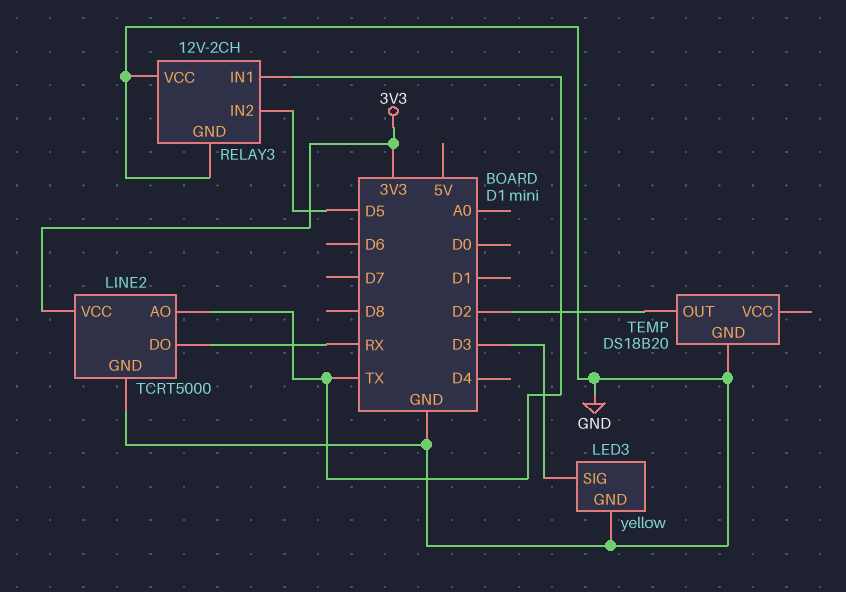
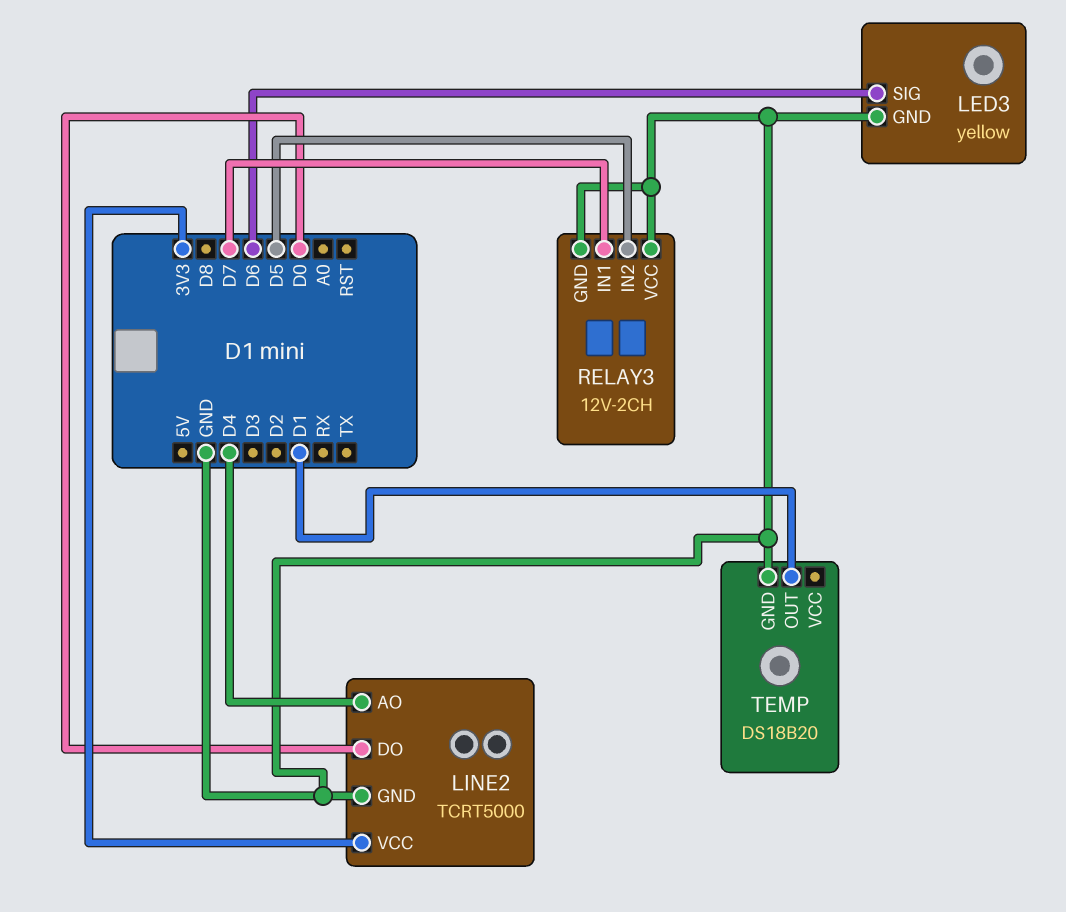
LED3 pin SIG: D3 -> D6
LINE2 pin AO: TX -> D4
LINE2 pin DO: RX -> D0
RELAY3 pin IN1: TX -> D7
TEMP pin OUT: D2 -> D1

